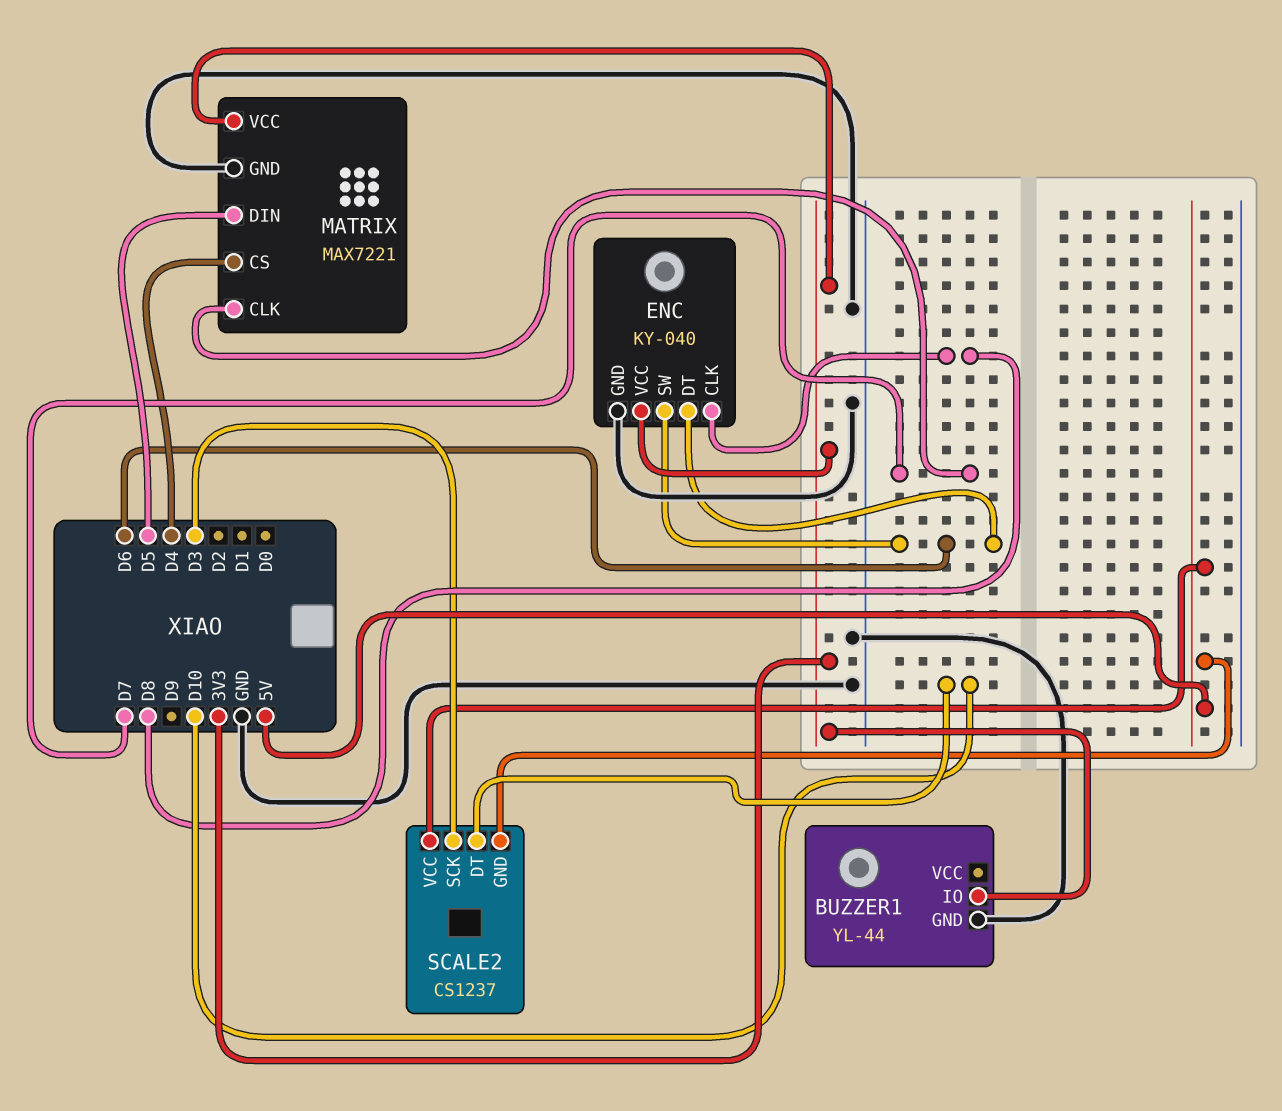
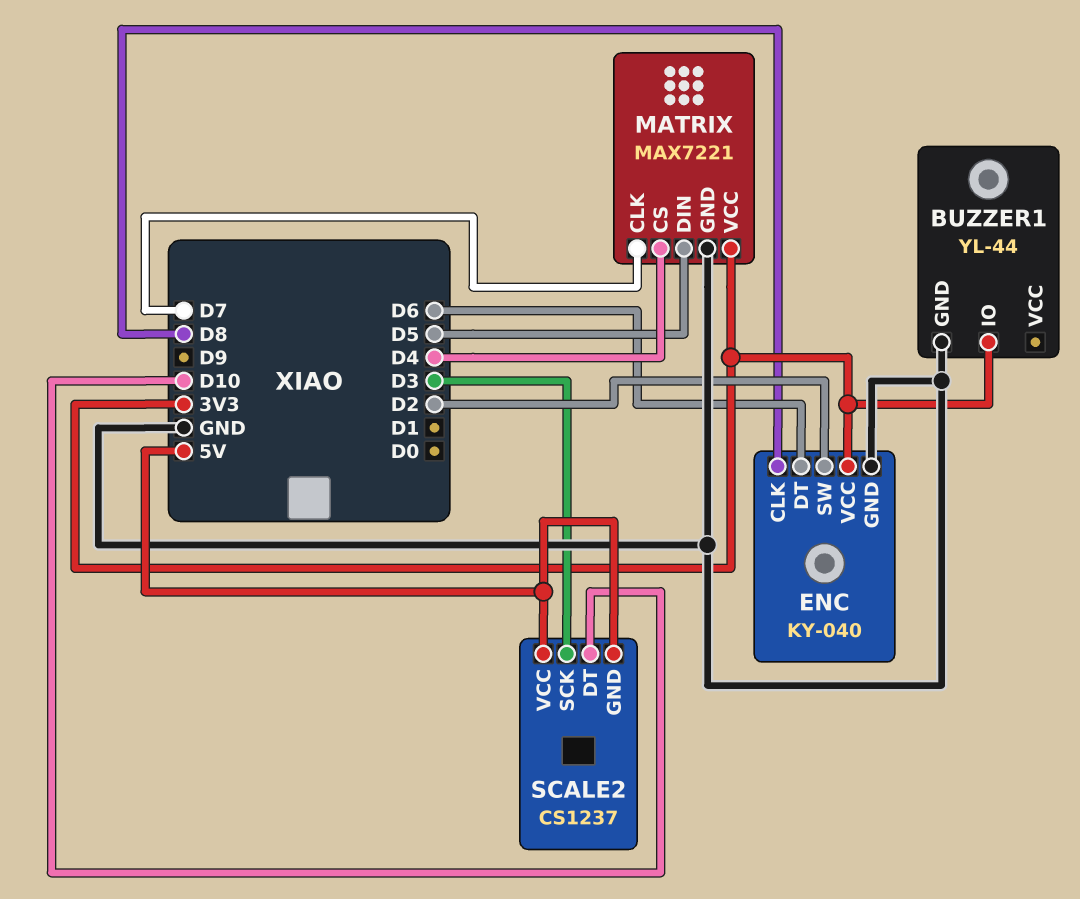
ENC pin SW: D6 -> D2

